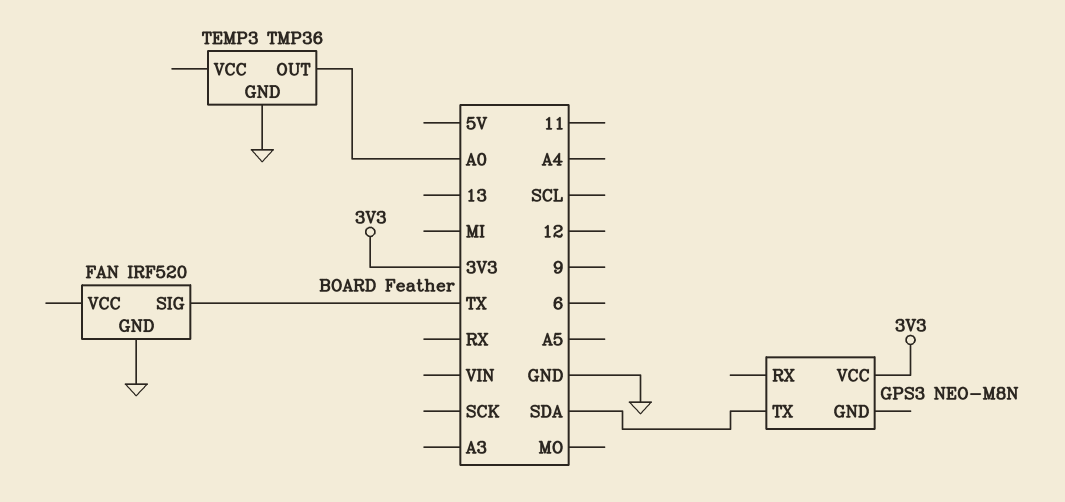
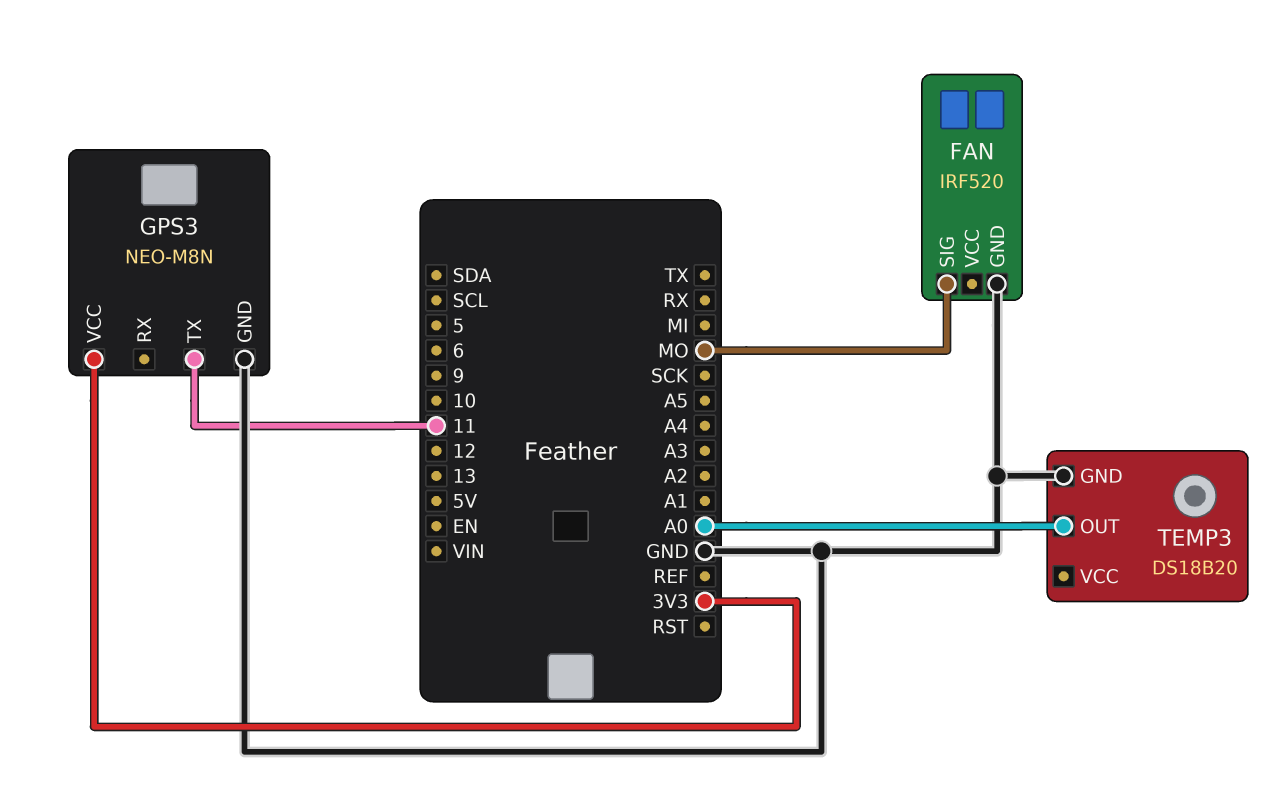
FAN pin SIG: TX -> MO
GPS3 pin GND: none -> GND
GPS3 pin TX: SDA -> 11
TEMP3: TMP36 -> DS18B20

